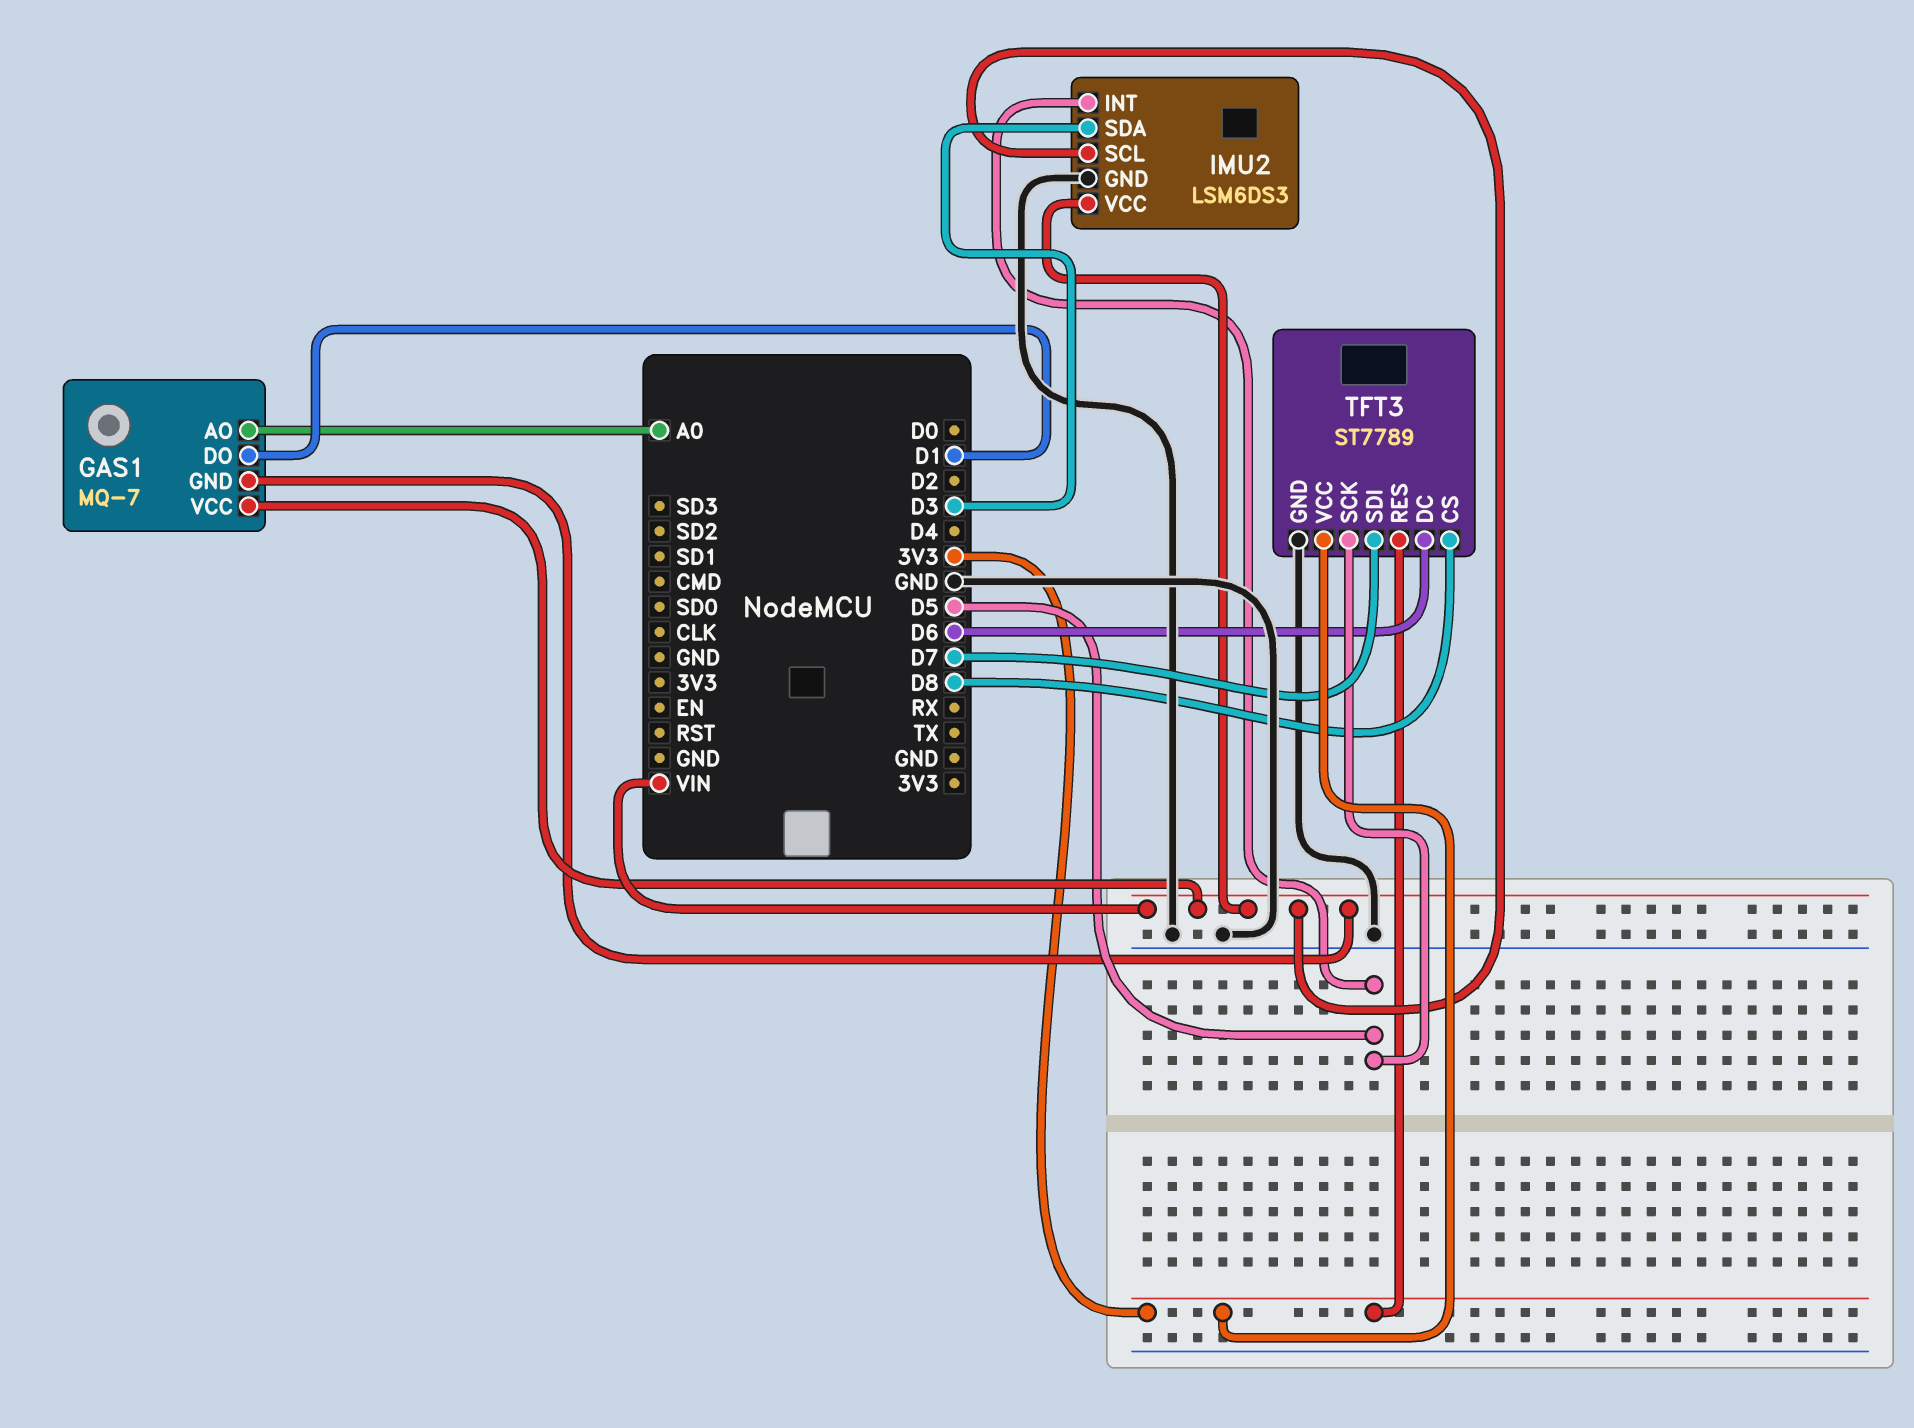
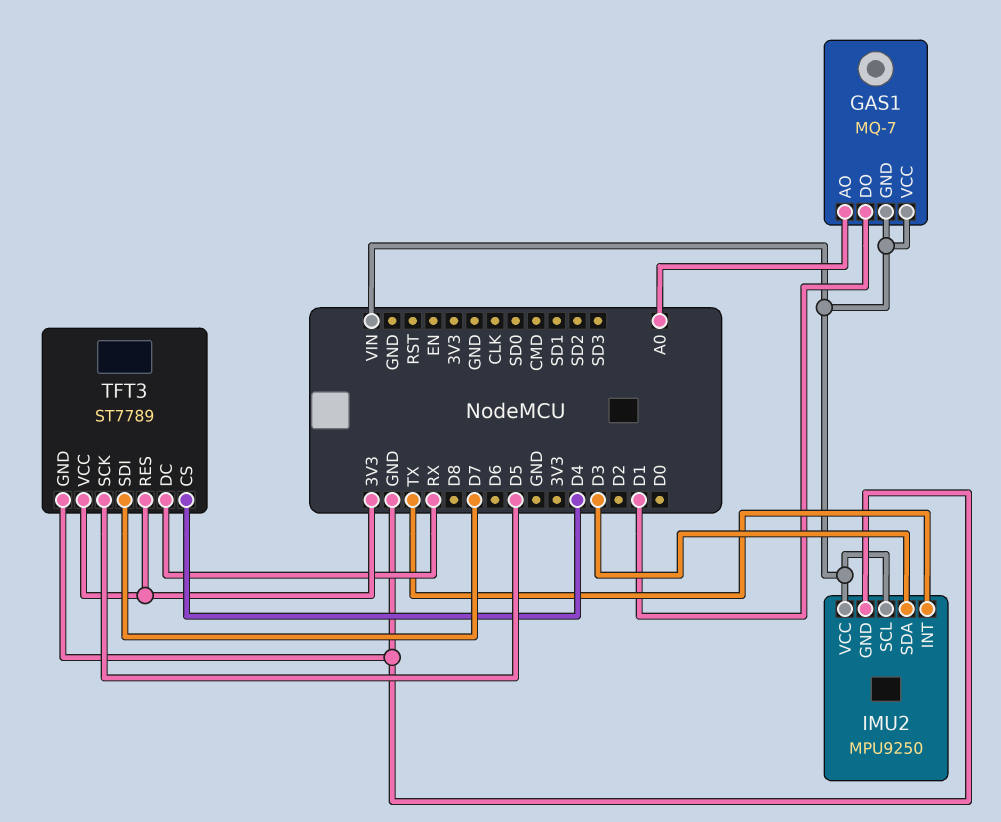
IMU2: LSM6DS3 -> MPU9250
IMU2 pin INT: D5 -> TX
TFT3 pin CS: D8 -> D4
TFT3 pin DC: D6 -> RX

